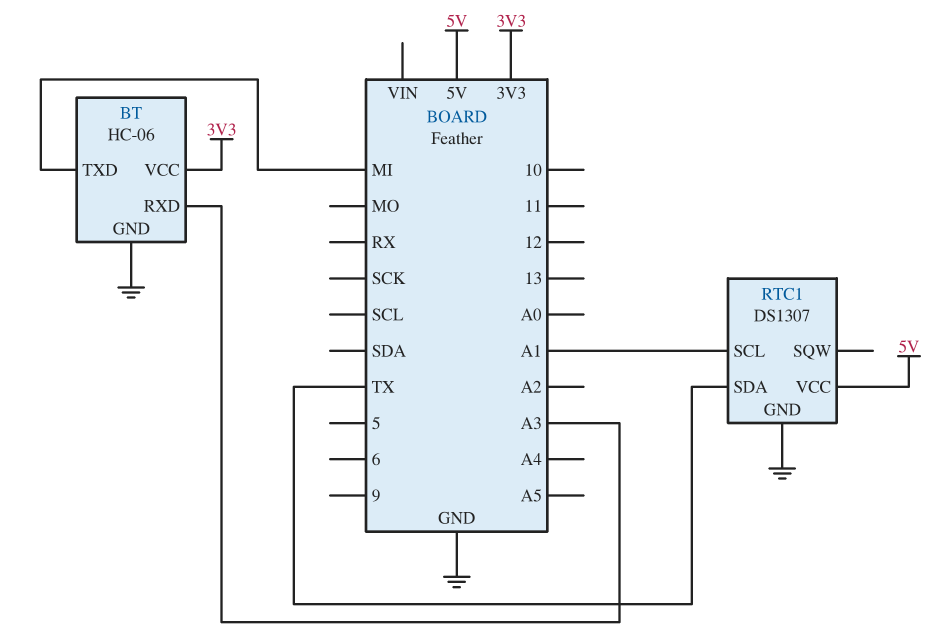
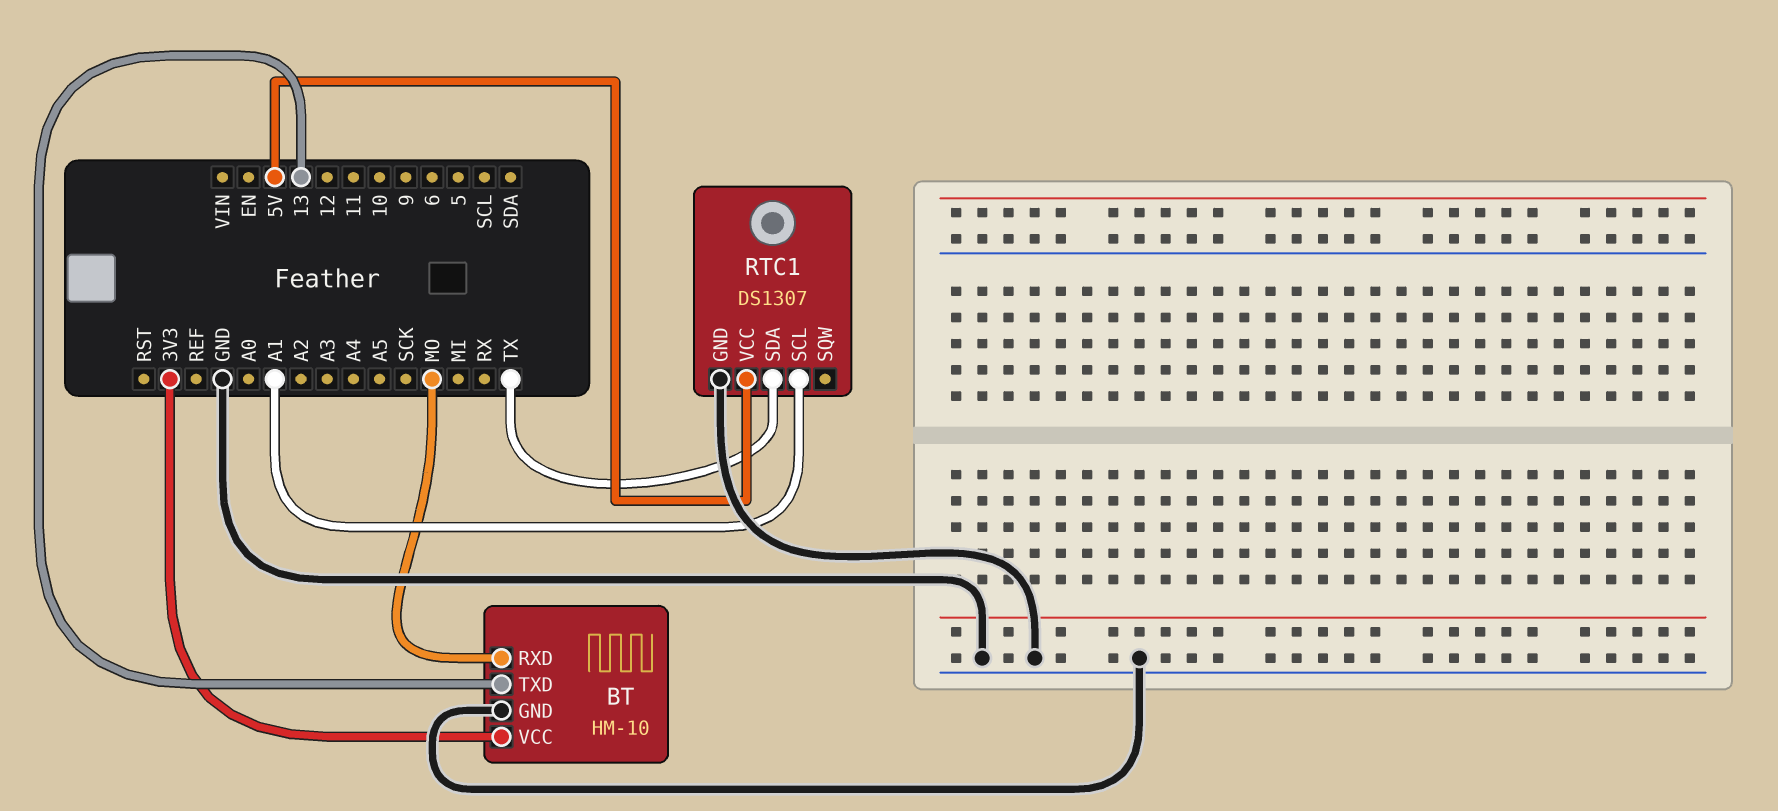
BT: HC-06 -> HM-10
BT pin RXD: A3 -> MO
BT pin TXD: MI -> 13

